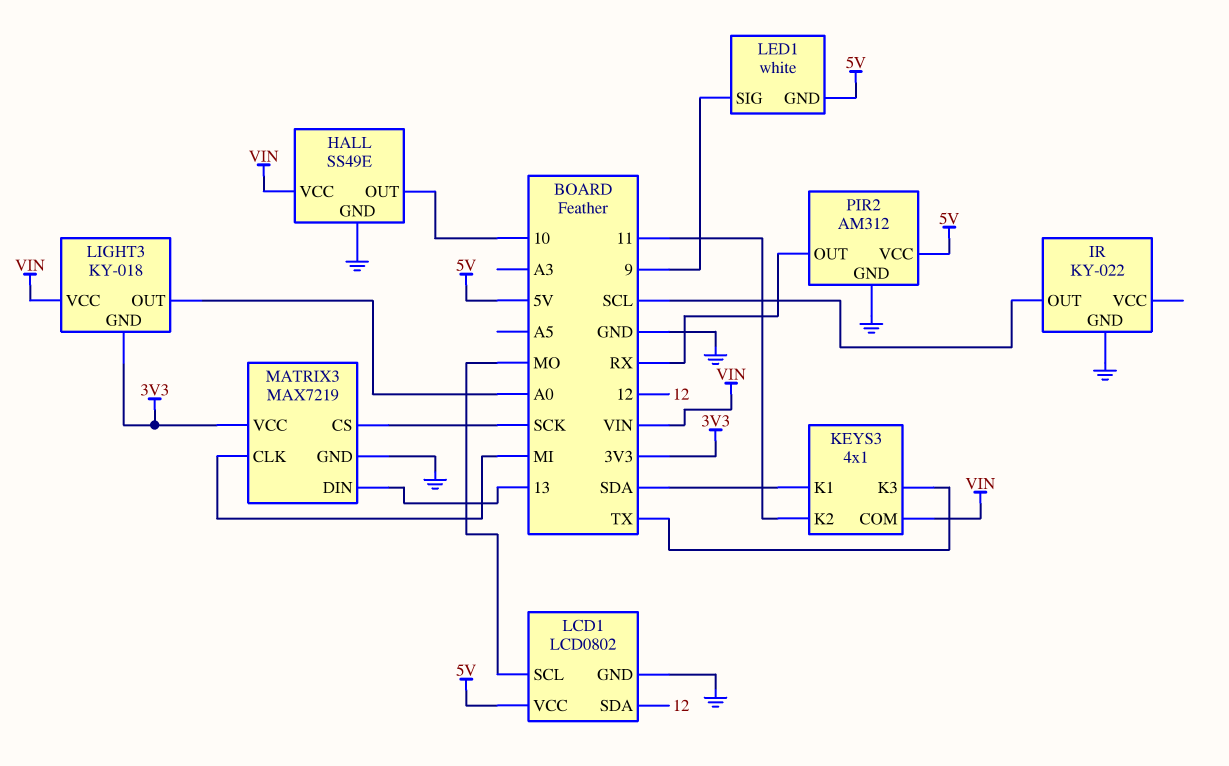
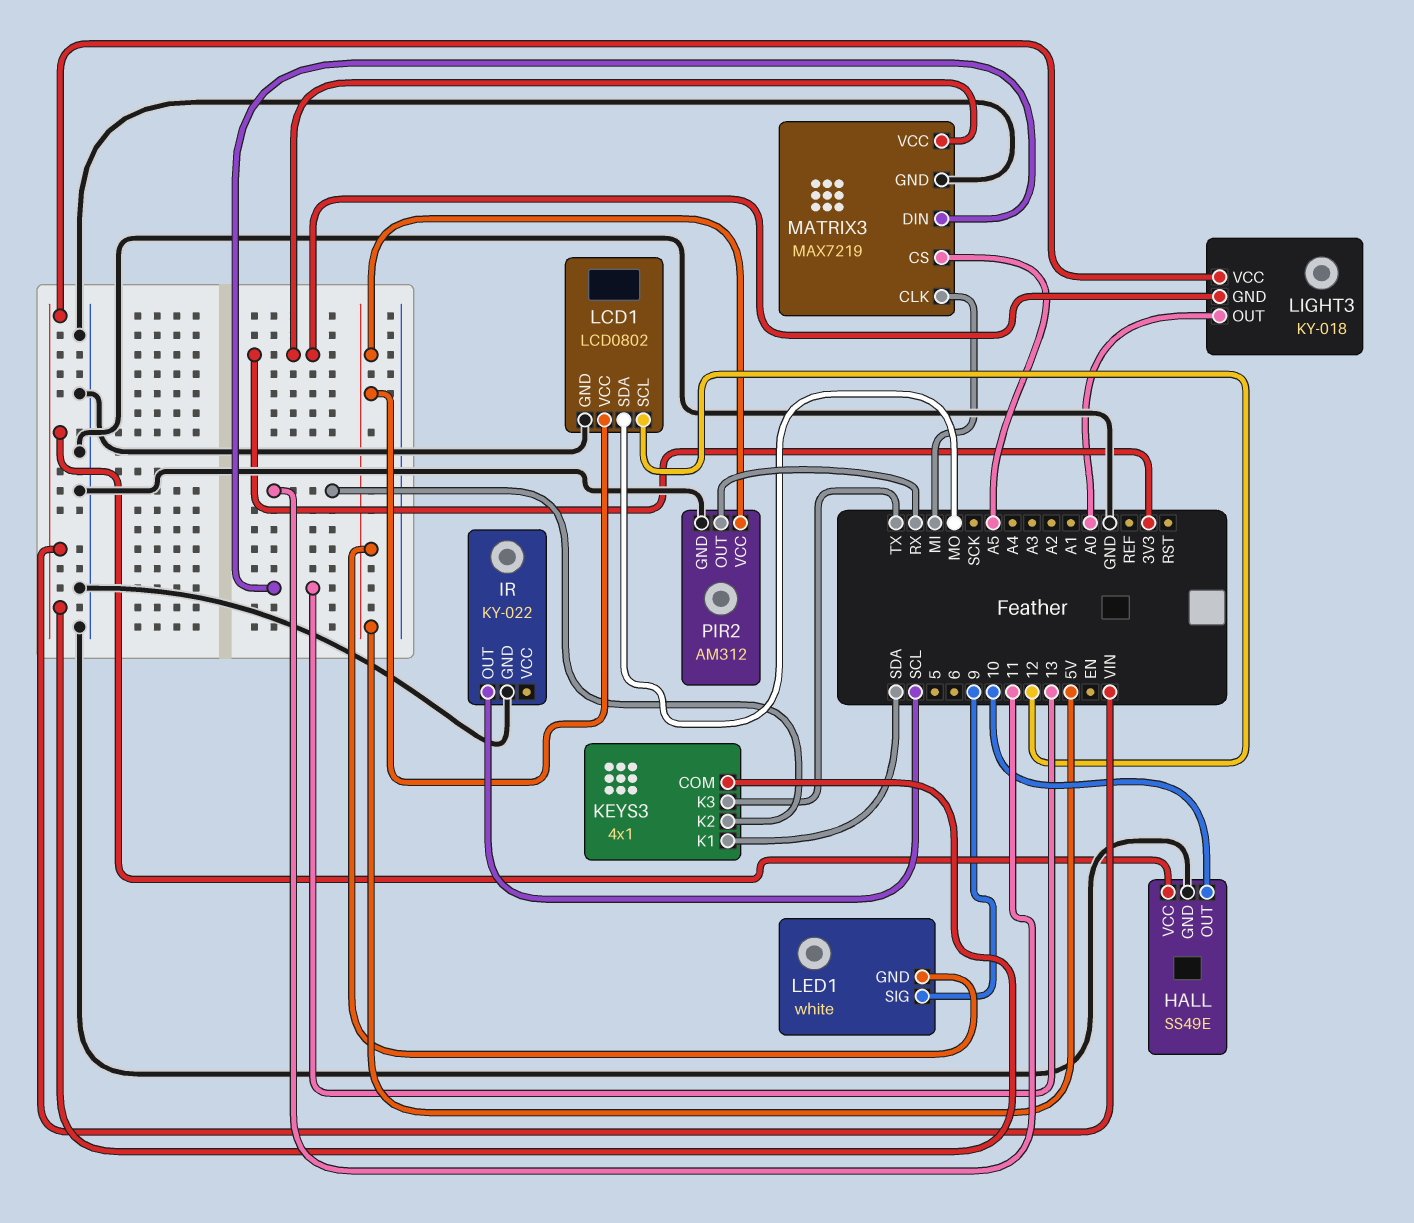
LCD1 pin SCL: MO -> 12
LCD1 pin SDA: 12 -> MO
MATRIX3 pin CS: SCK -> A5

